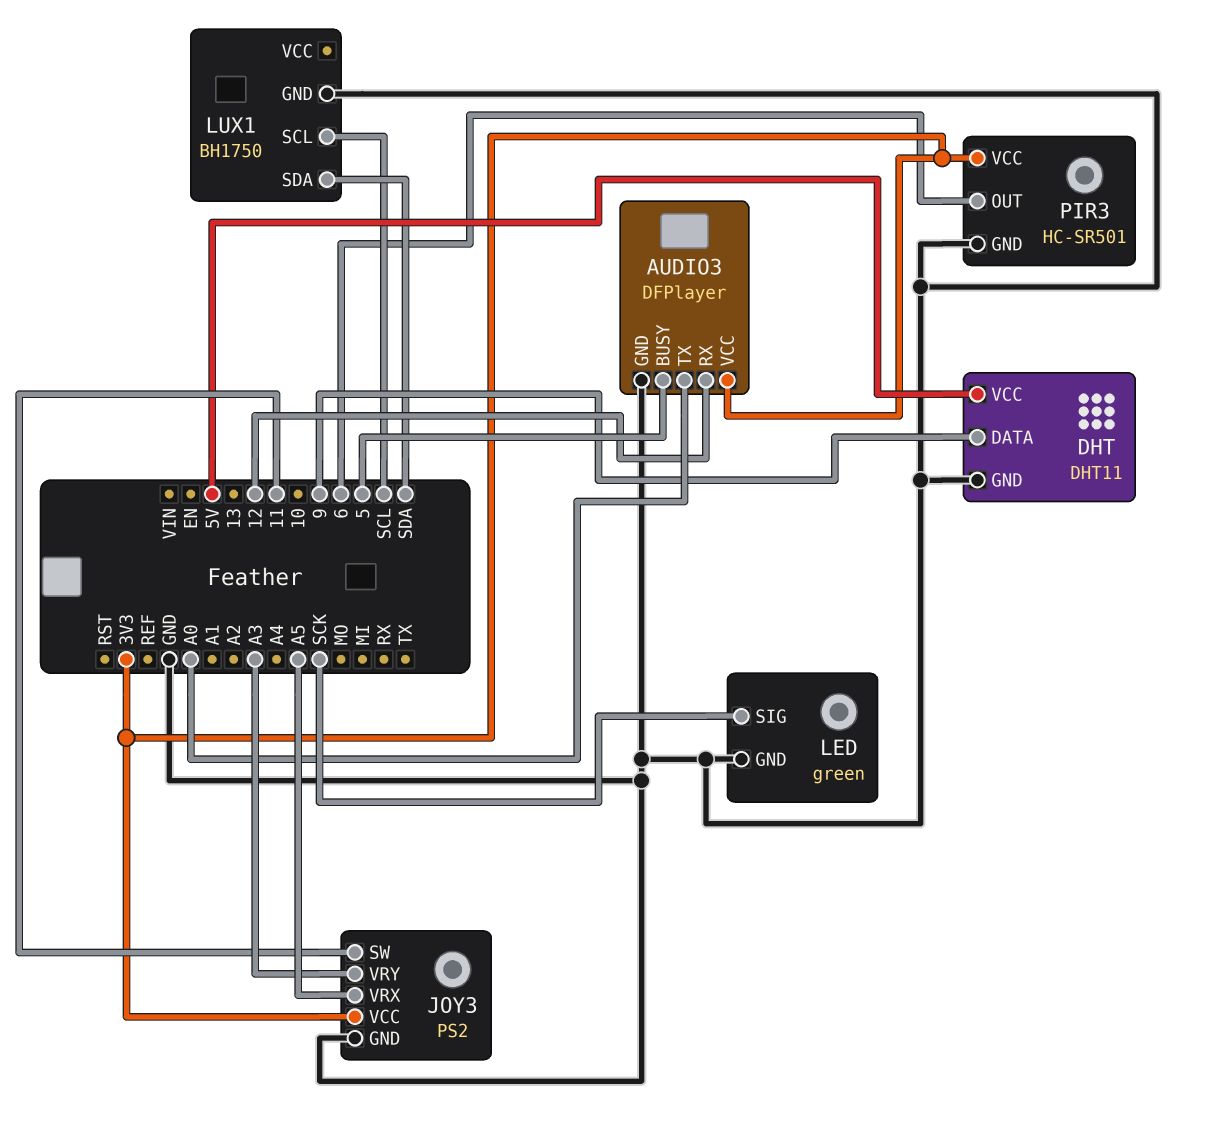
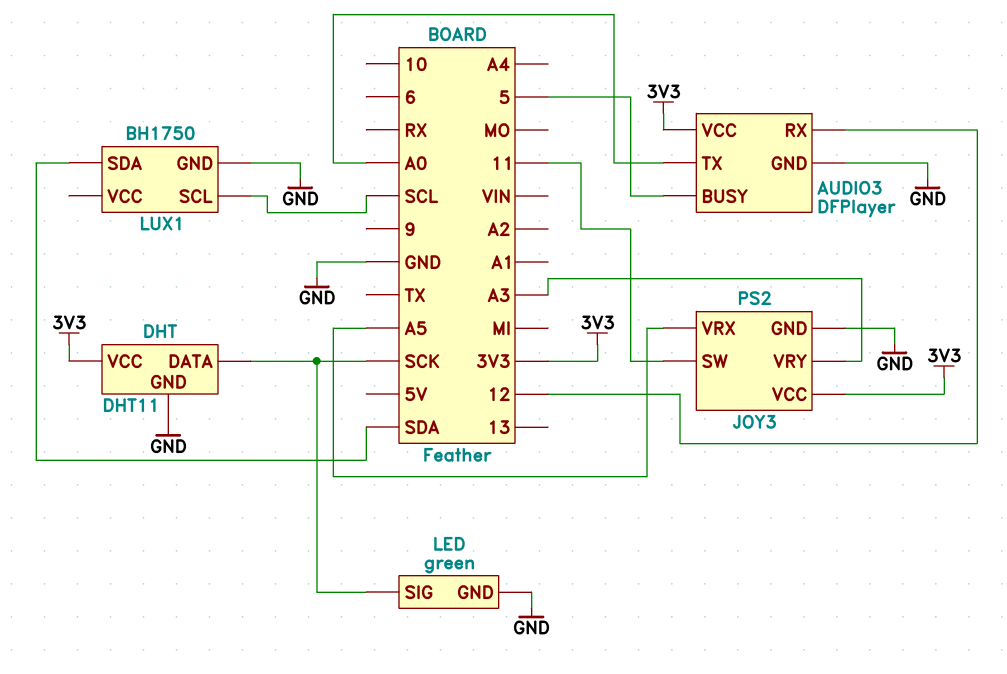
DHT pin DATA: 9 -> SCK
DHT pin VCC: 5V -> 3V3
PIR3: HC-SR501 -> none
PIR3 pin GND: GND -> none
PIR3 pin OUT: 6 -> none
PIR3 pin VCC: 3V3 -> none

